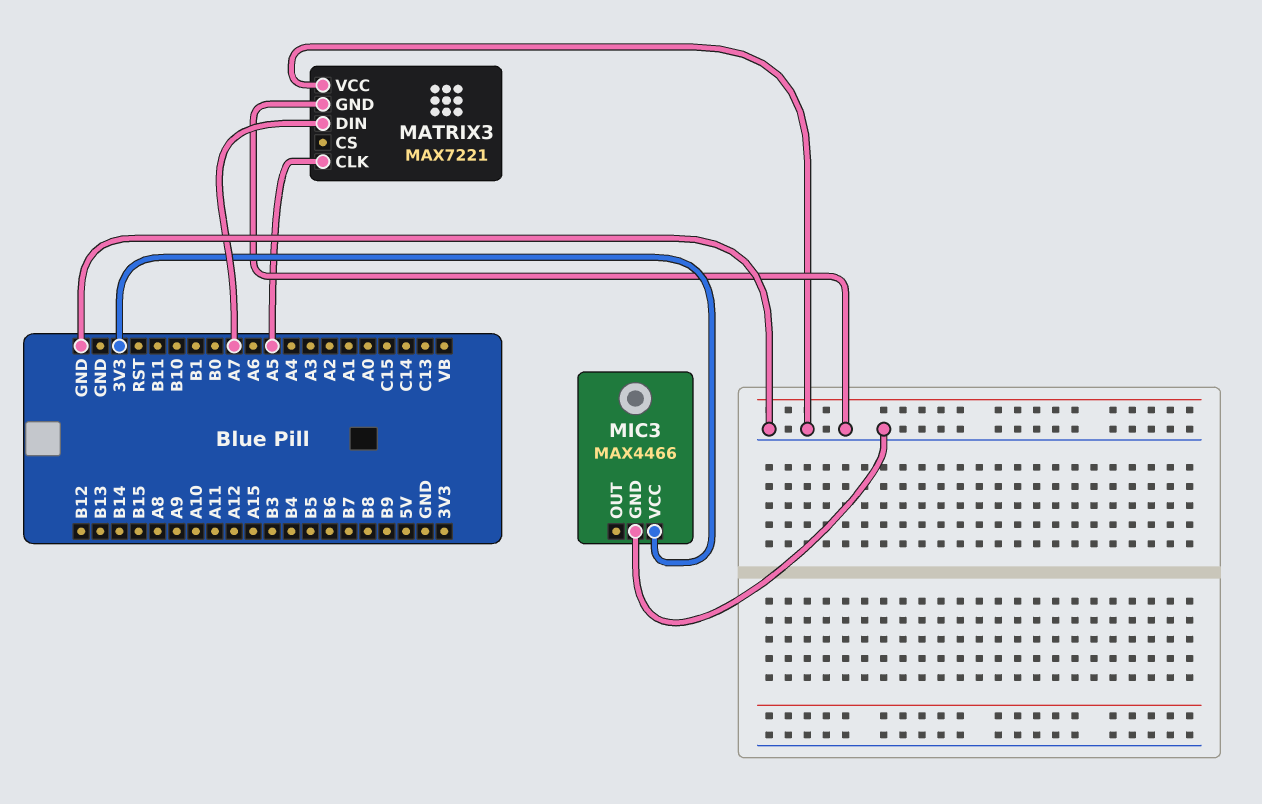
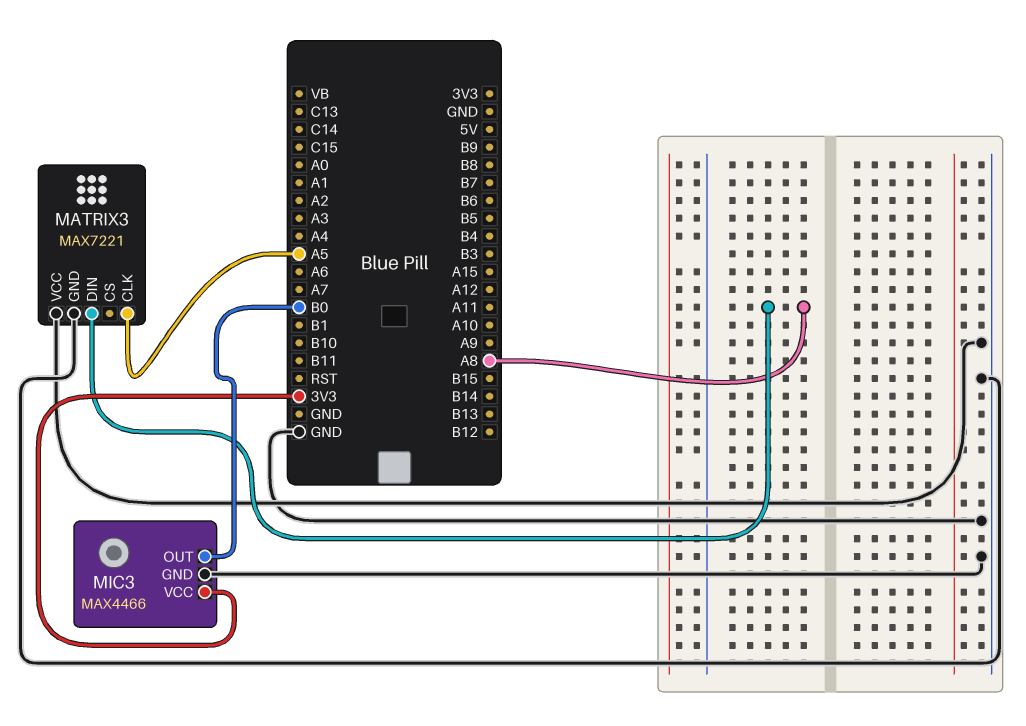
MATRIX3 pin DIN: A7 -> A8
MIC3 pin OUT: none -> B0

